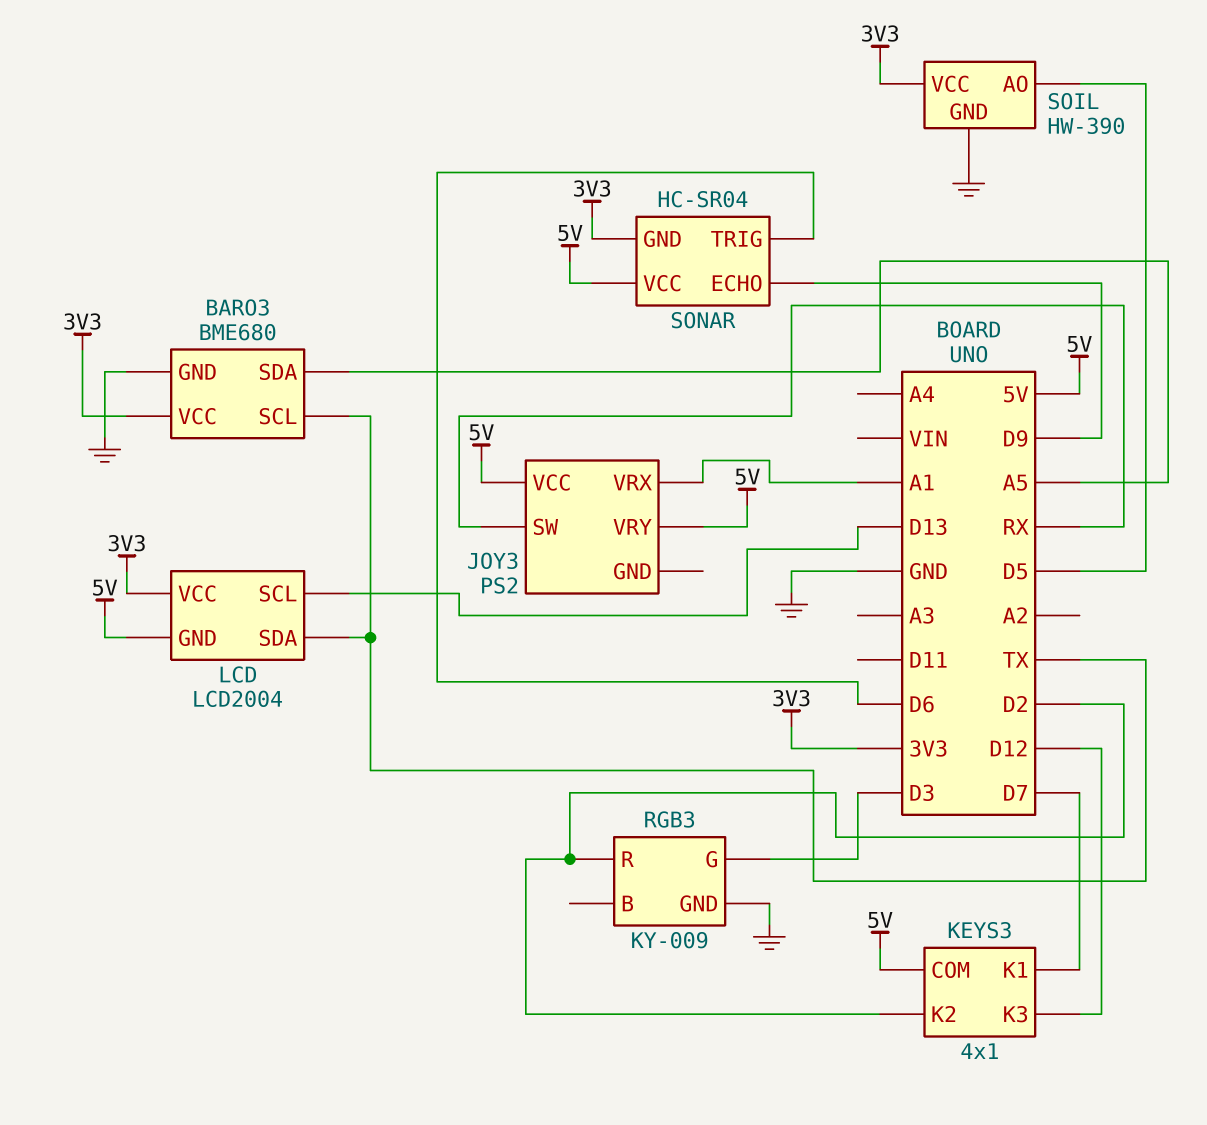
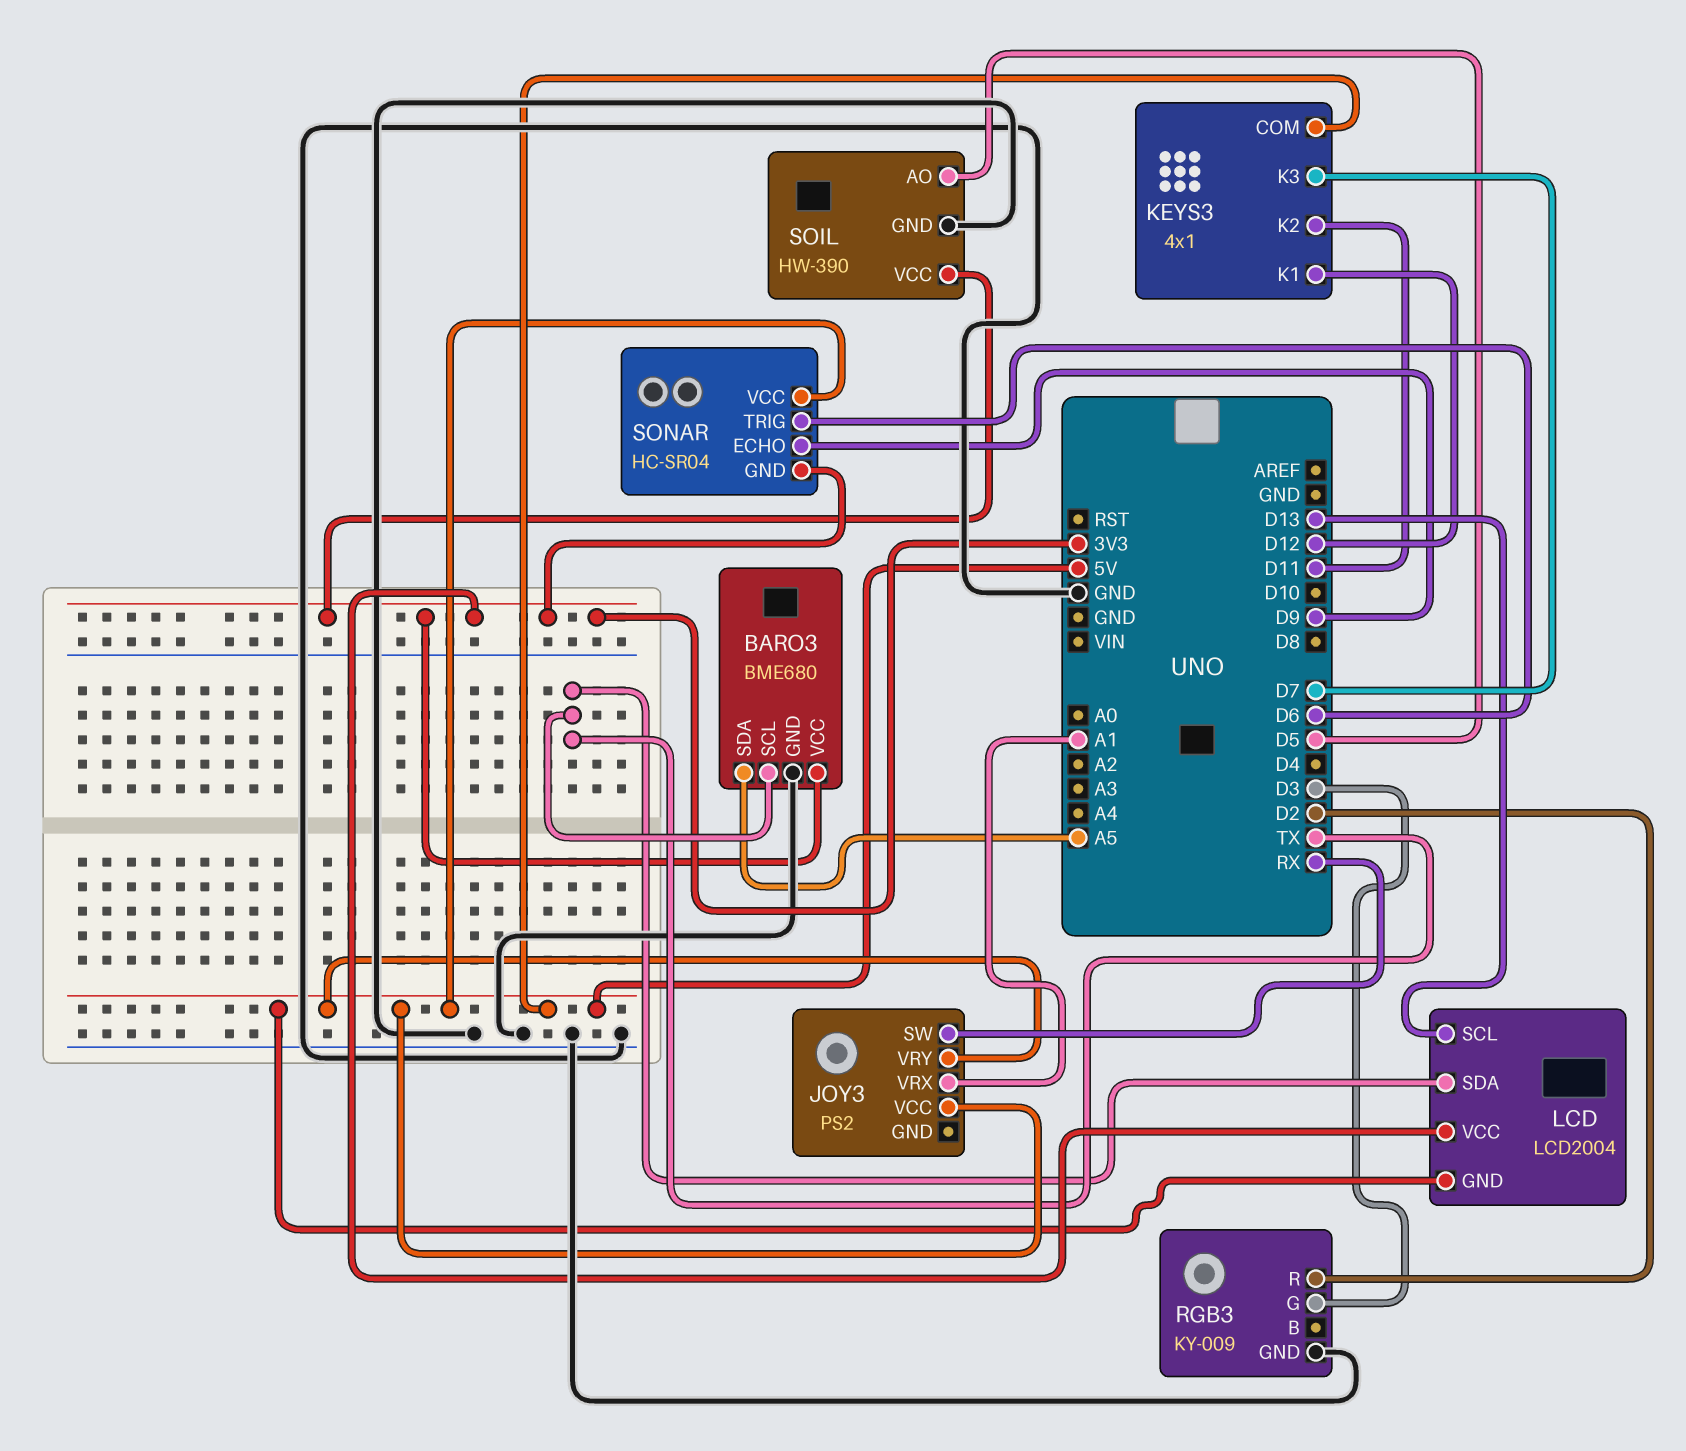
KEYS3 pin K1: D7 -> D12
KEYS3 pin K2: D2 -> D11
KEYS3 pin K3: D12 -> D7

